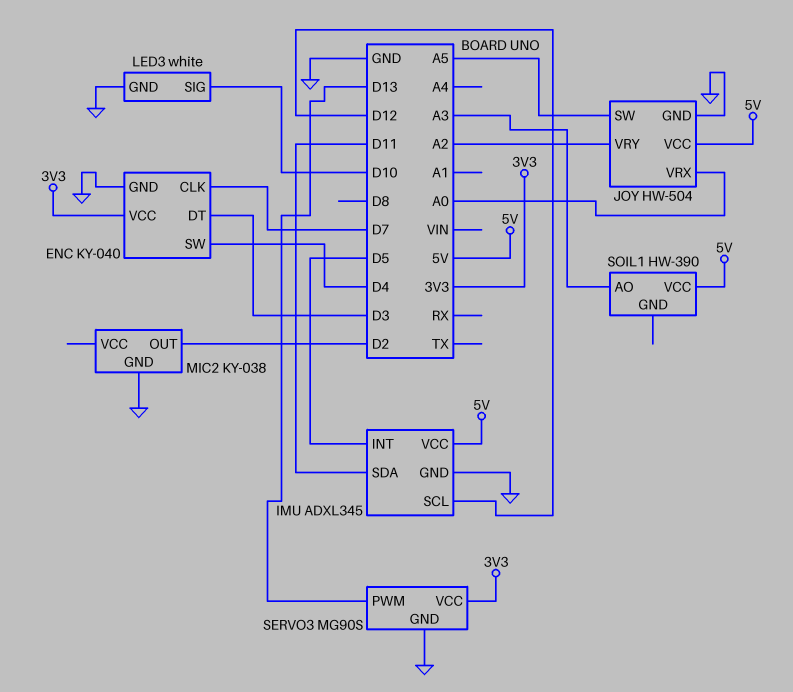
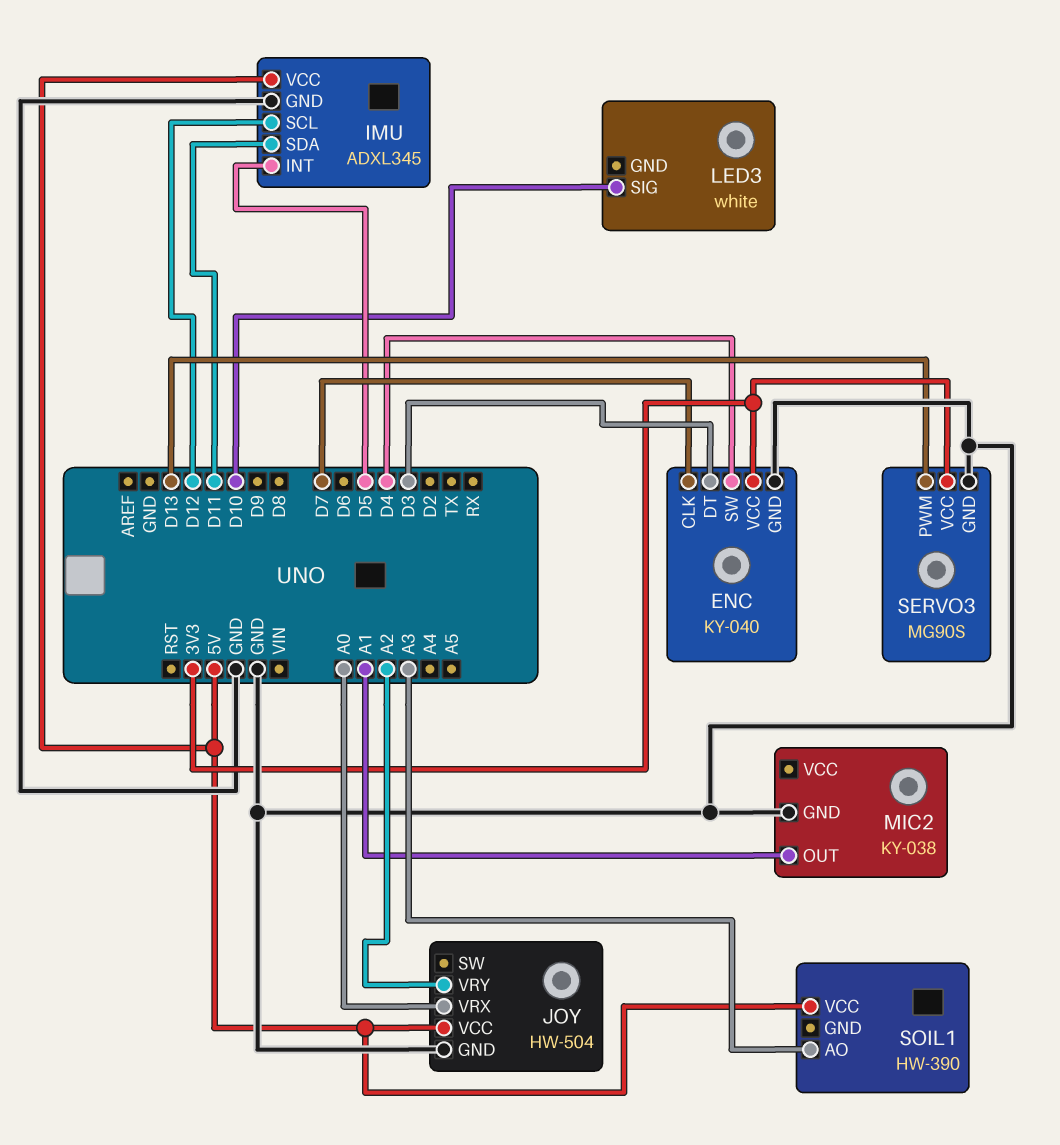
JOY pin SW: A5 -> none
LED3 pin GND: GND -> none
MIC2 pin OUT: D2 -> A1

